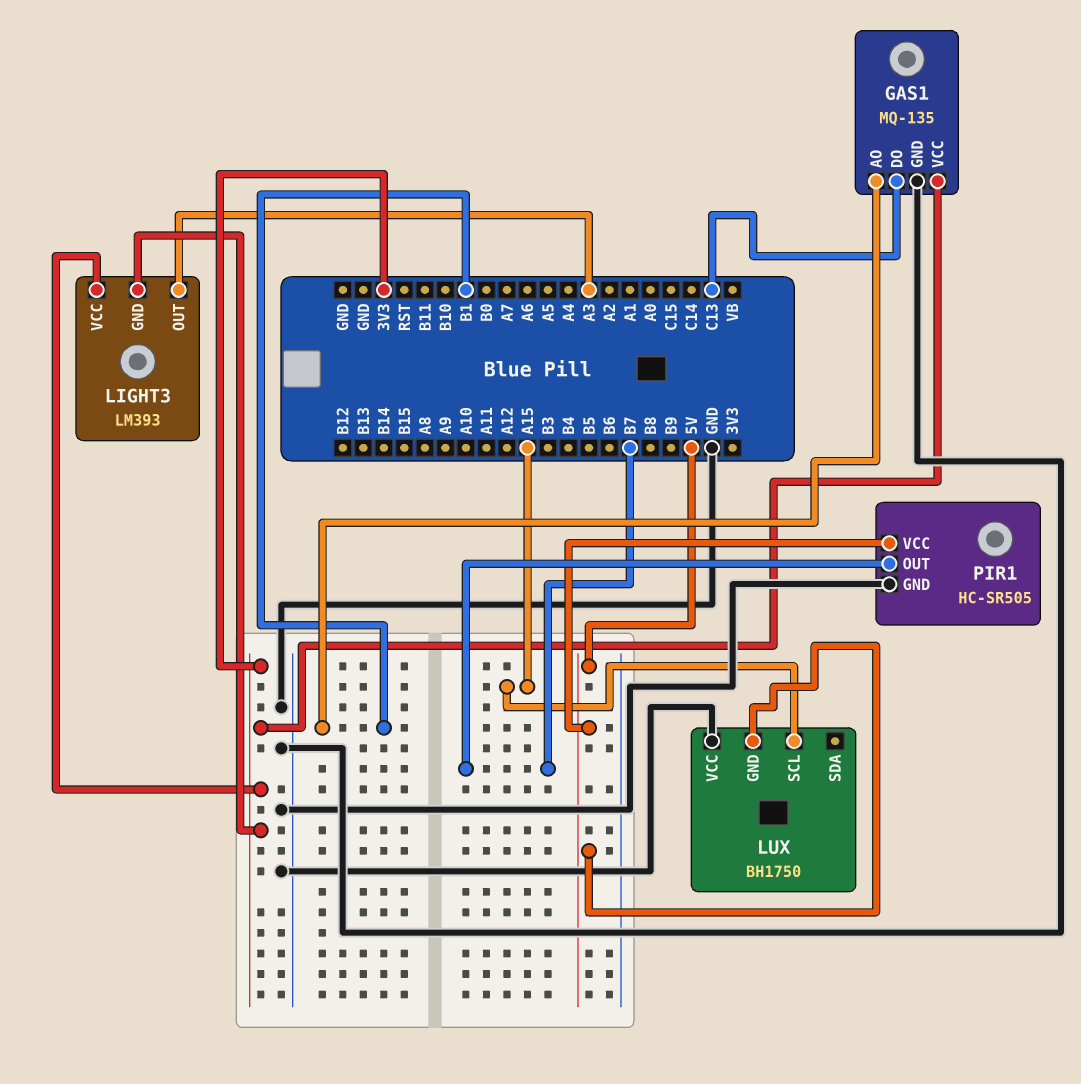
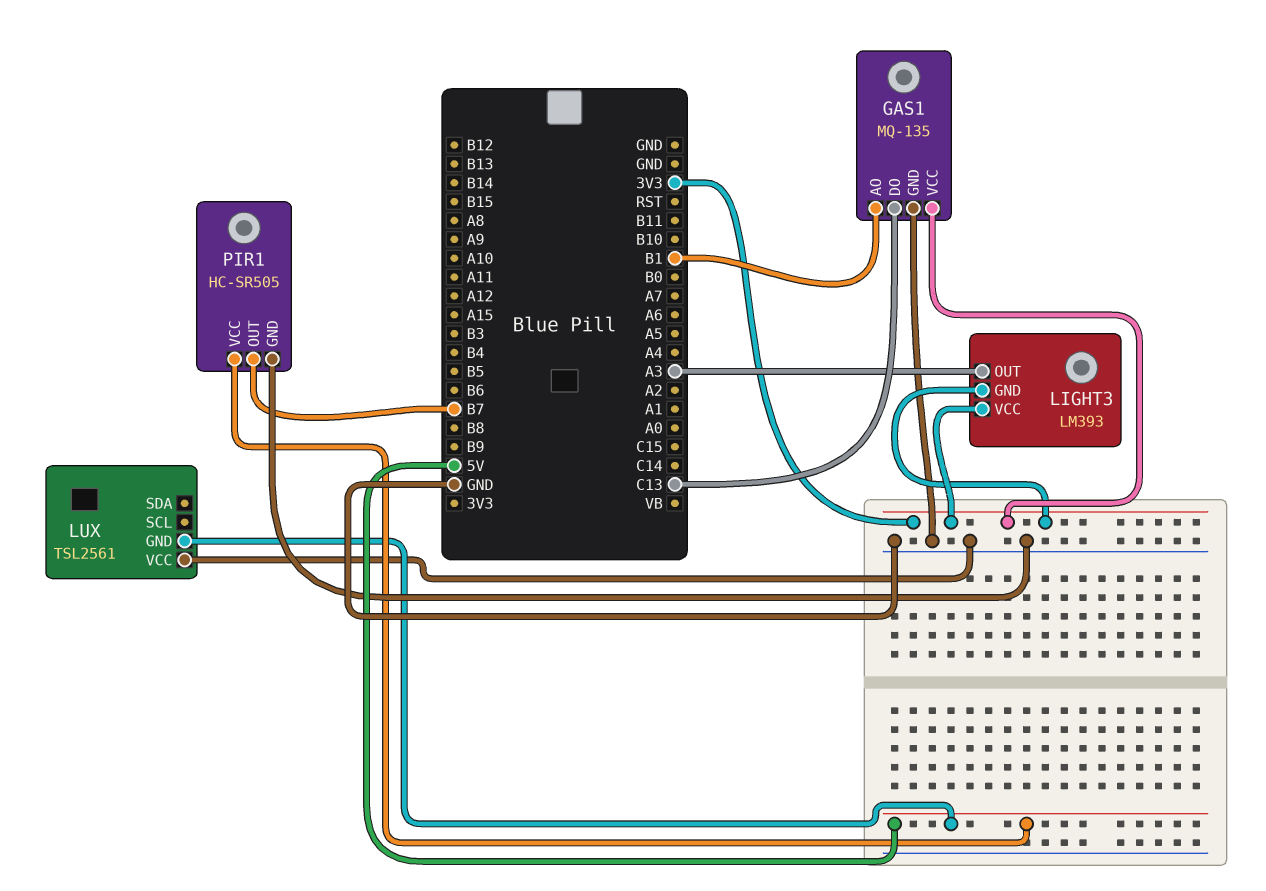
LUX: BH1750 -> TSL2561
LUX pin SCL: A15 -> none

